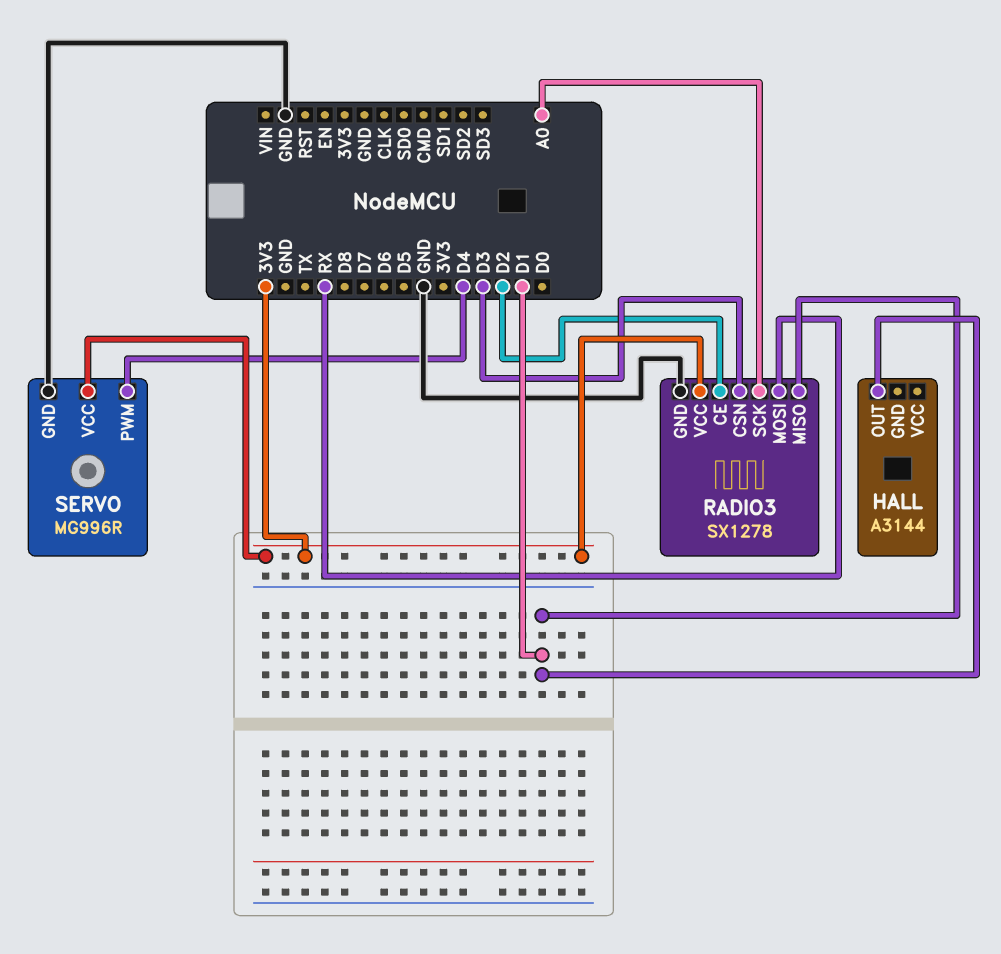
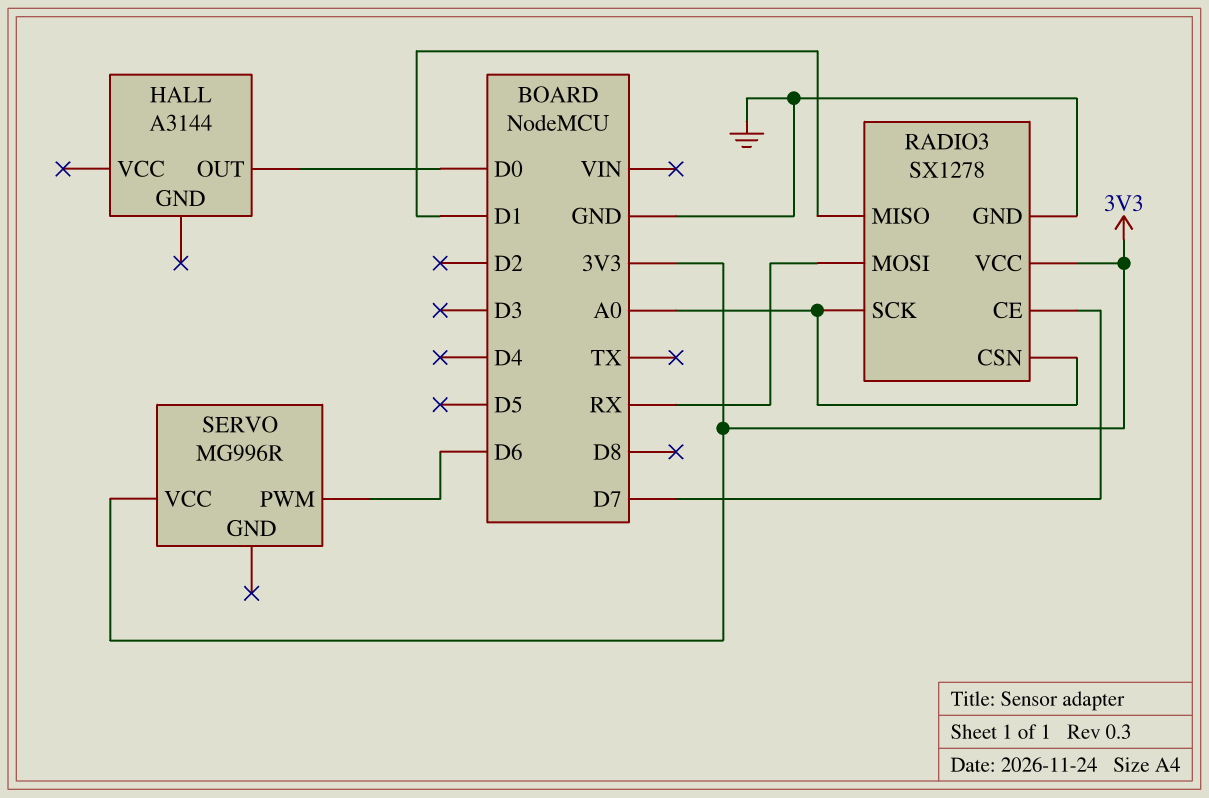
HALL pin OUT: D1 -> D0
RADIO3 pin CE: D2 -> D7
RADIO3 pin CSN: D3 -> A0
SERVO pin GND: GND -> none
SERVO pin PWM: D4 -> D6

